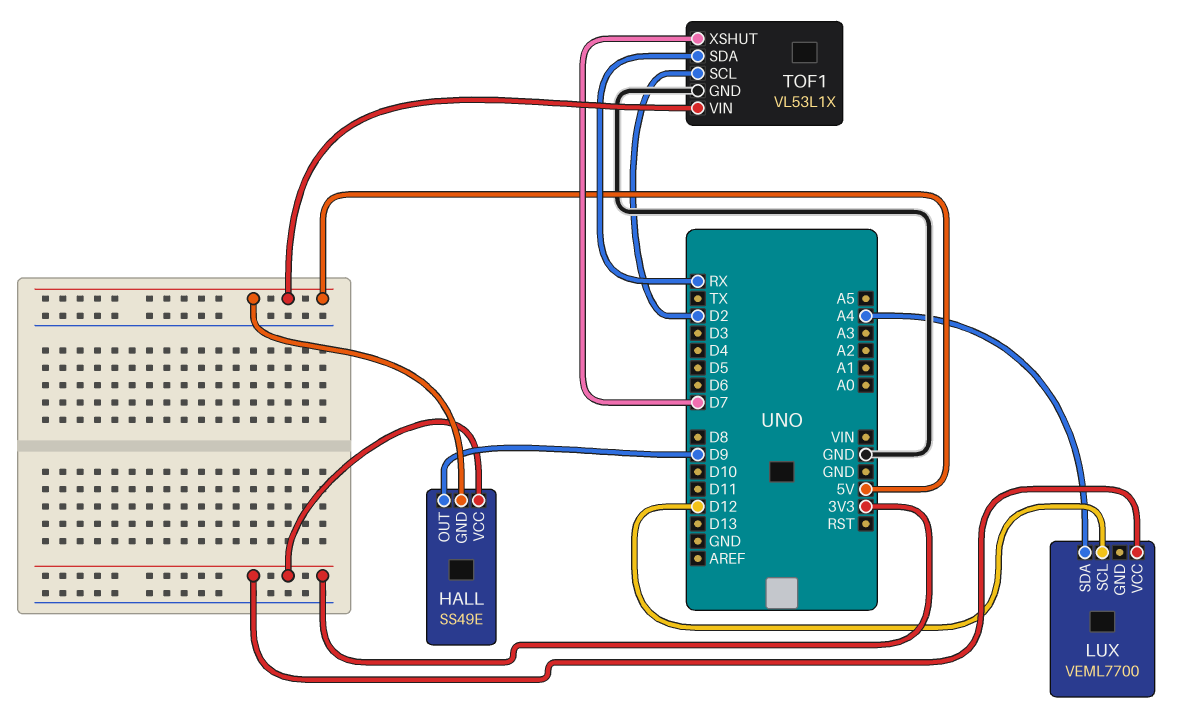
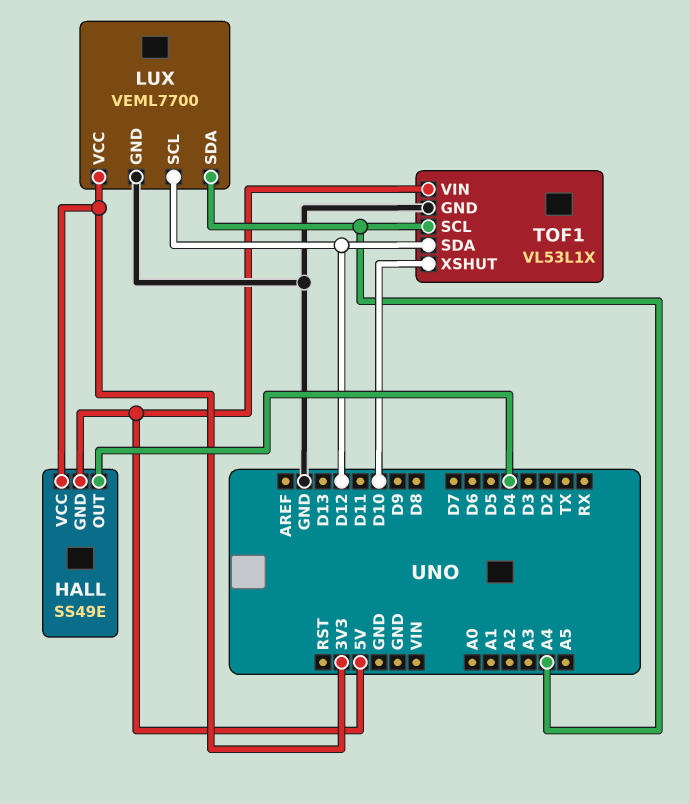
HALL pin OUT: D9 -> D4
LUX pin GND: none -> GND
TOF1 pin SCL: D2 -> A4
TOF1 pin SDA: RX -> D12
TOF1 pin XSHUT: D7 -> D10

